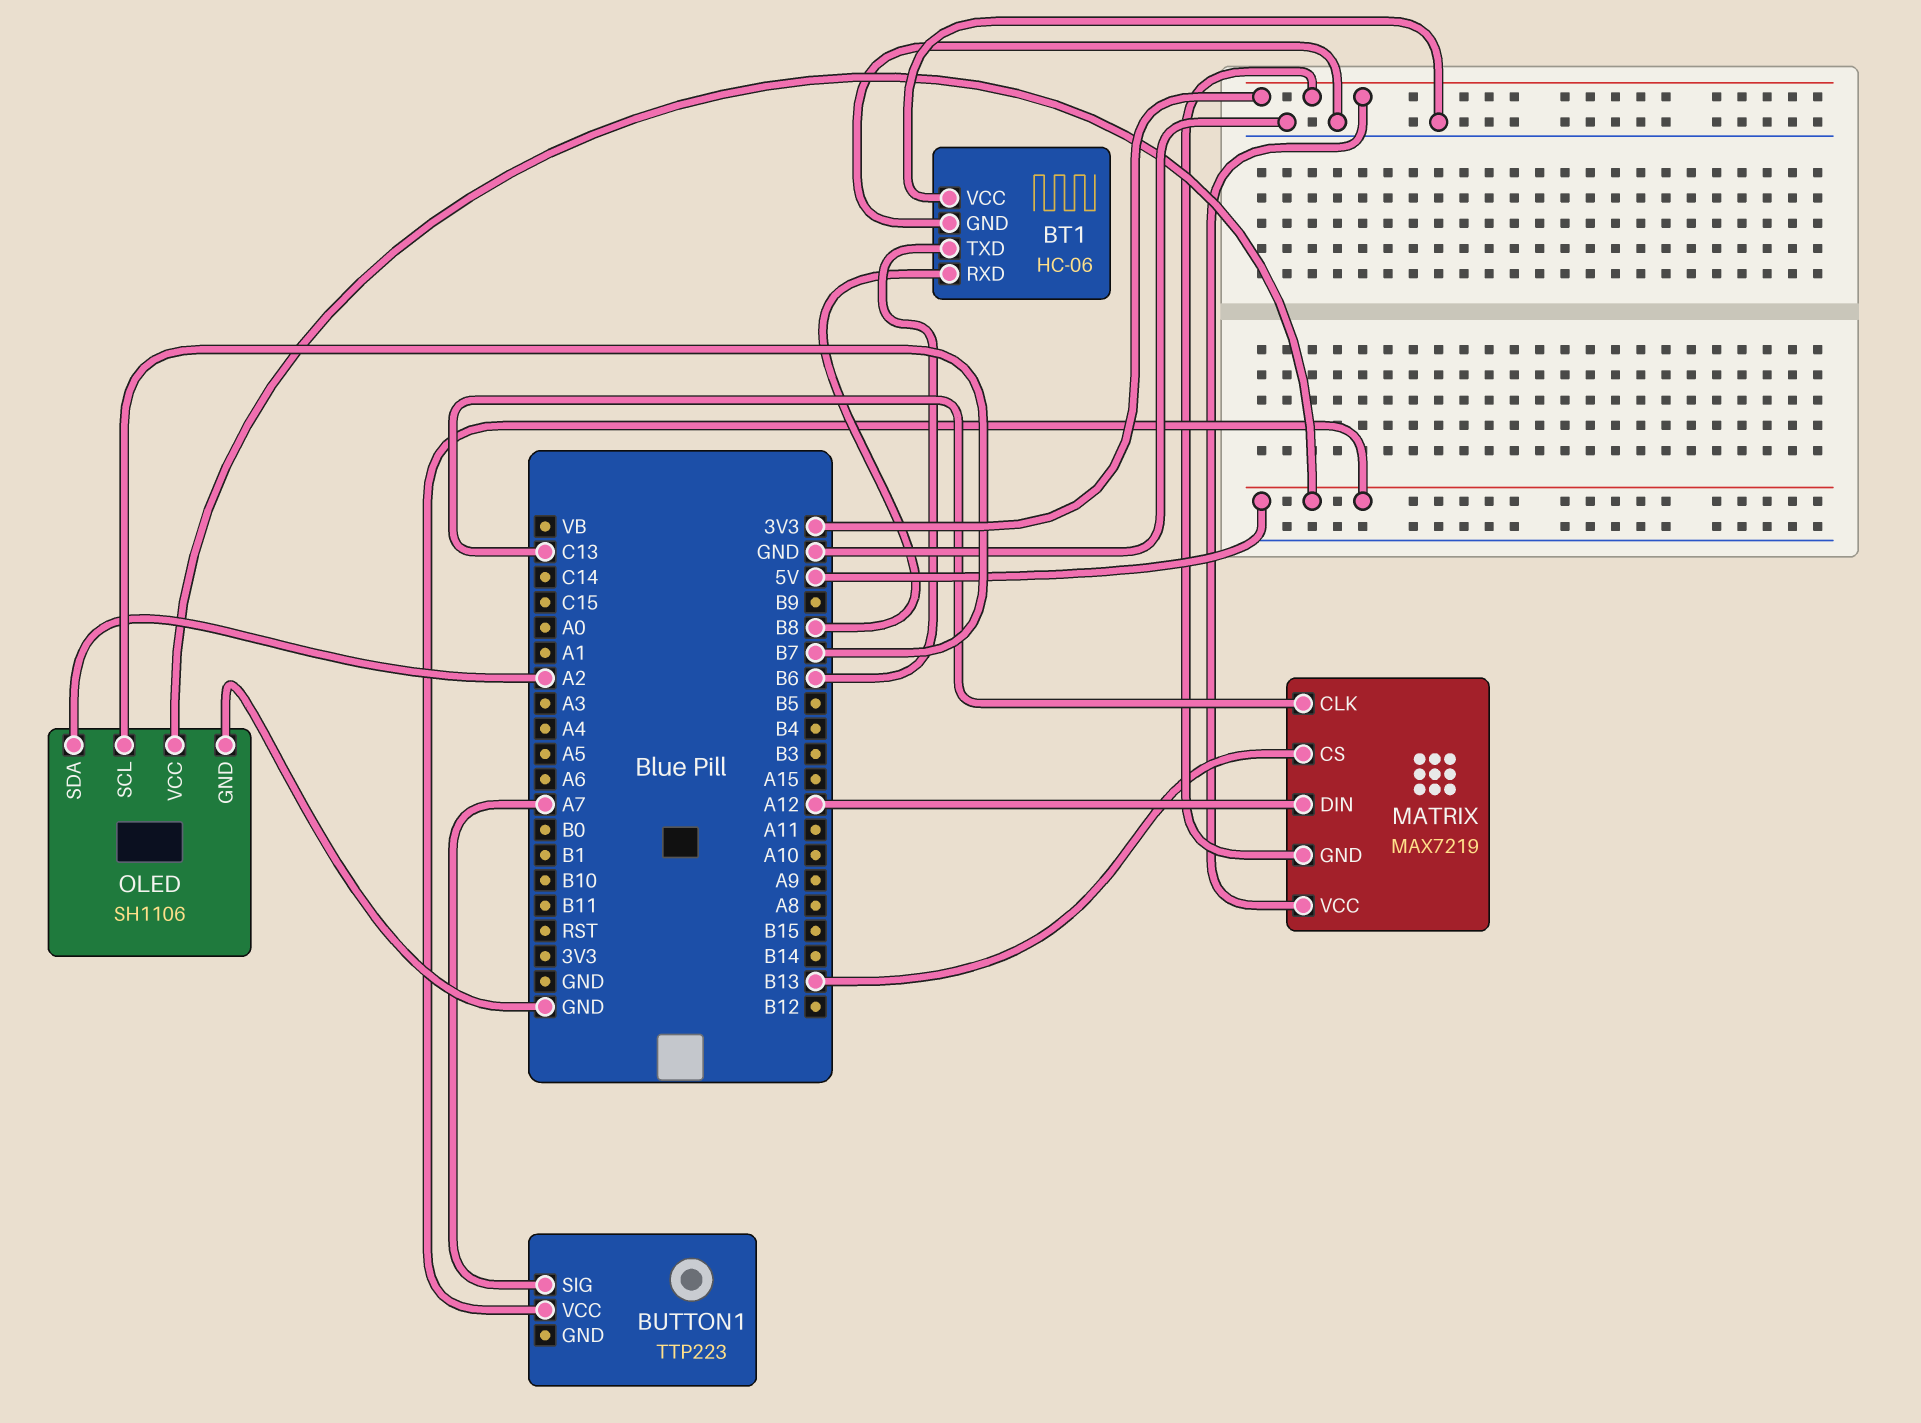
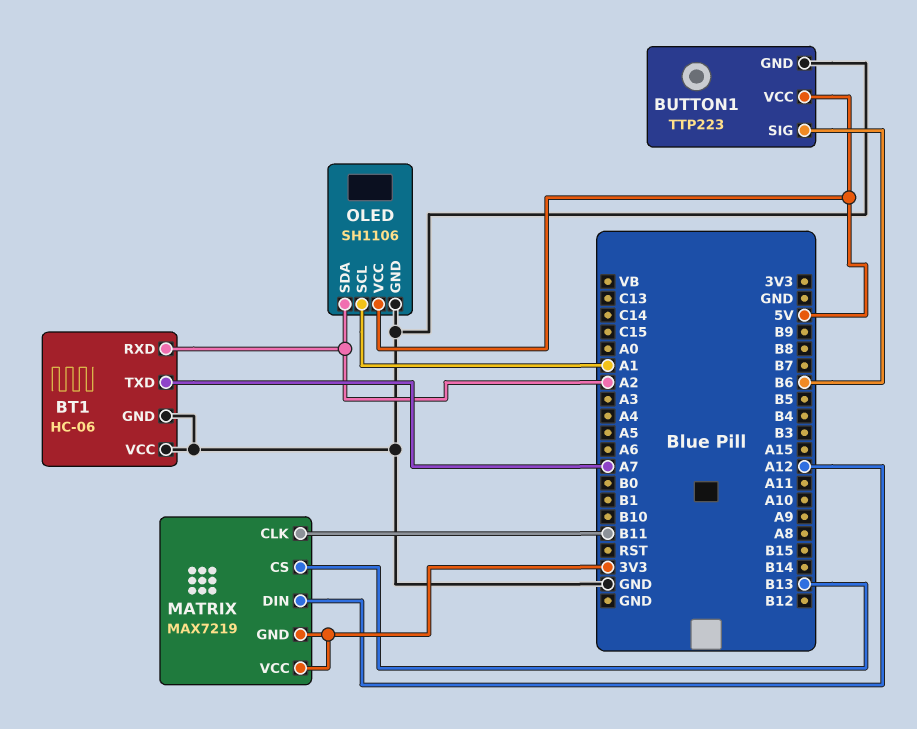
BT1 pin RXD: B8 -> A2
BT1 pin TXD: B6 -> A7
BUTTON1 pin GND: none -> GND
BUTTON1 pin SIG: A7 -> B6
MATRIX pin CLK: C13 -> B11
OLED pin SCL: B7 -> A1

